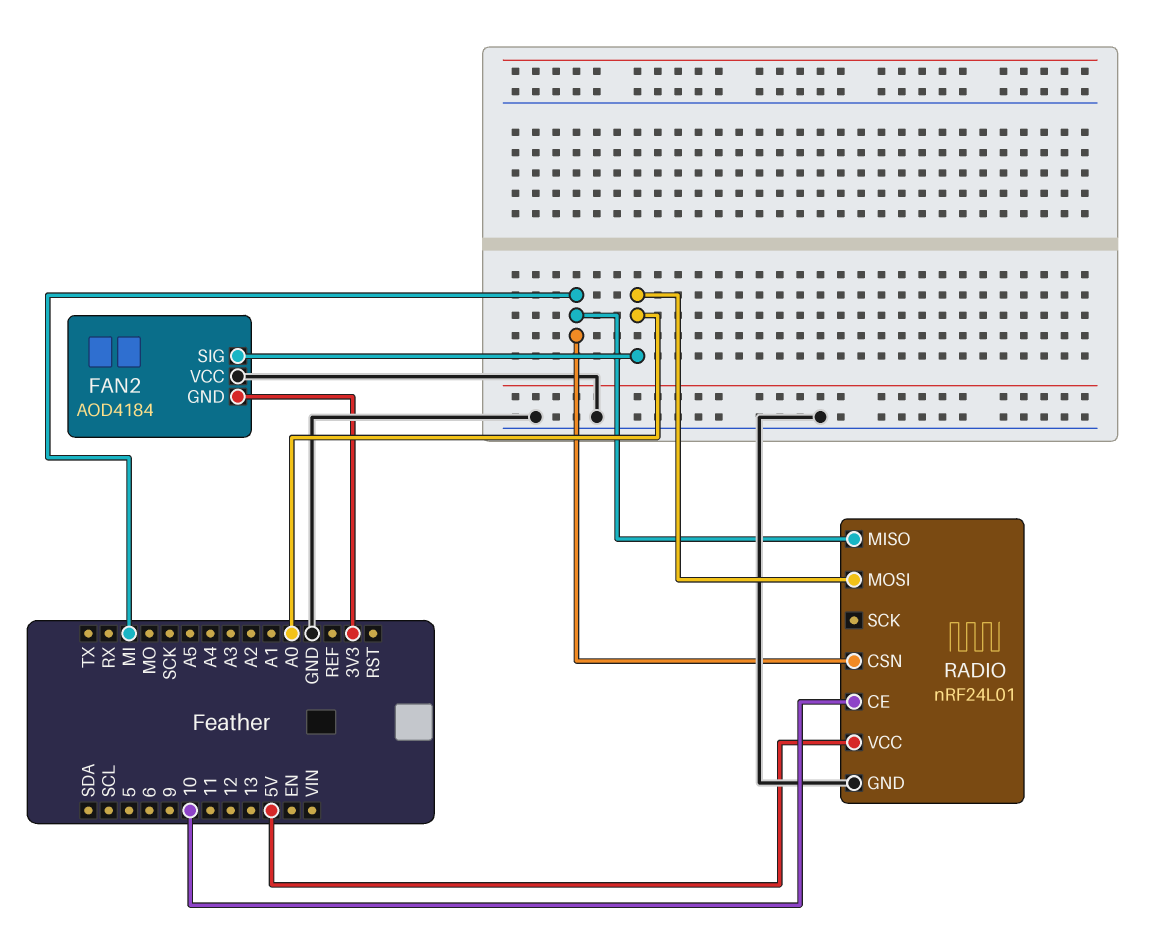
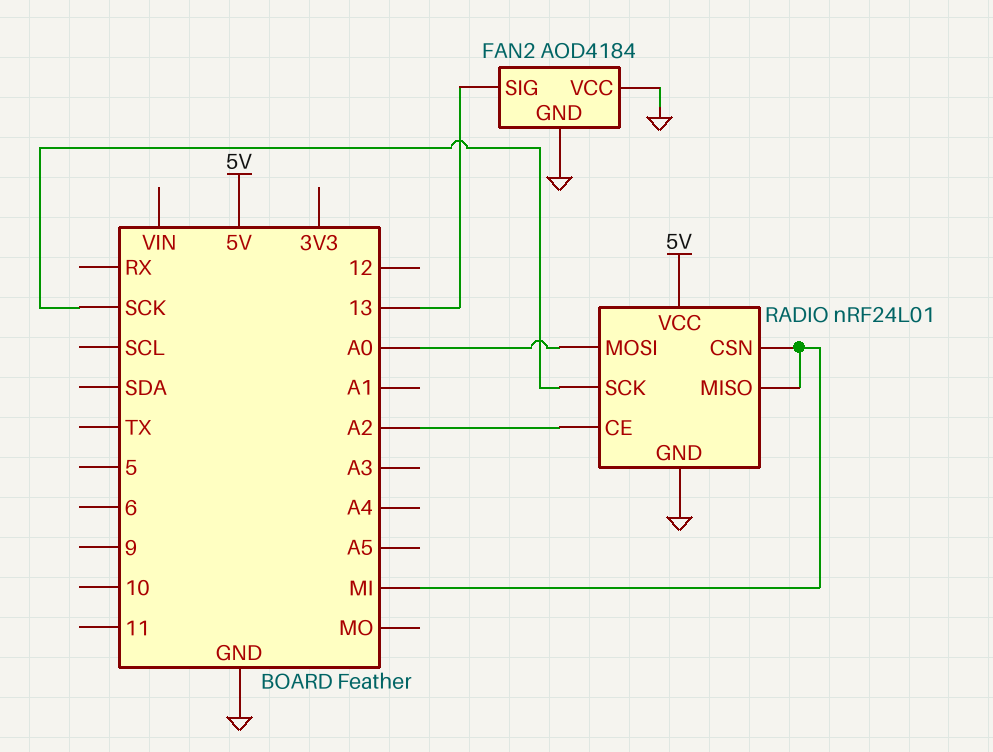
FAN2 pin GND: 3V3 -> GND
FAN2 pin SIG: A0 -> 13
RADIO pin CE: 10 -> A2
RADIO pin SCK: none -> SCK

